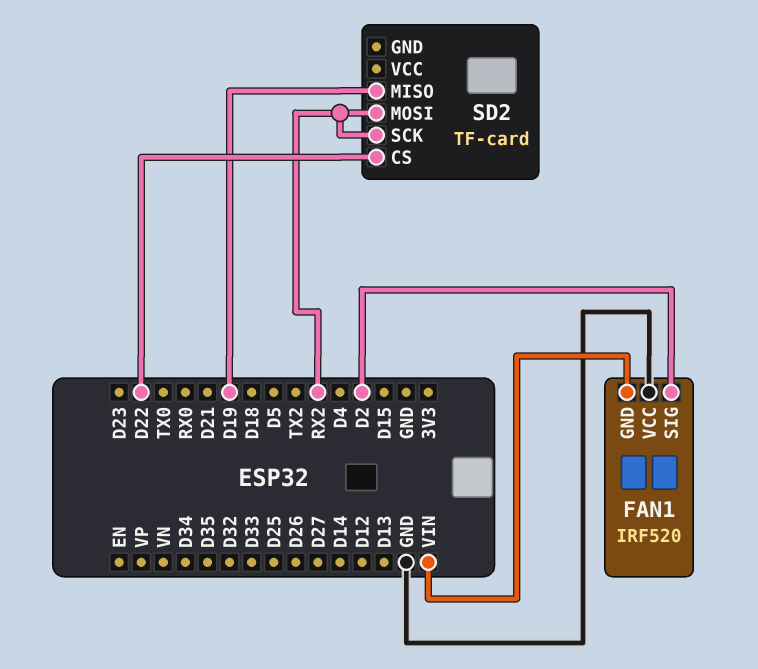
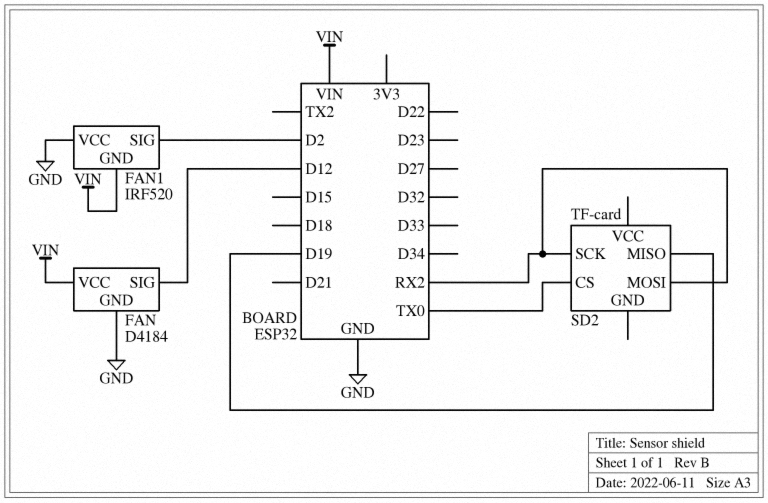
FAN: none -> D4184
FAN pin GND: none -> GND
FAN pin SIG: none -> D12
FAN pin VCC: none -> VIN
SD2 pin CS: D22 -> TX0

